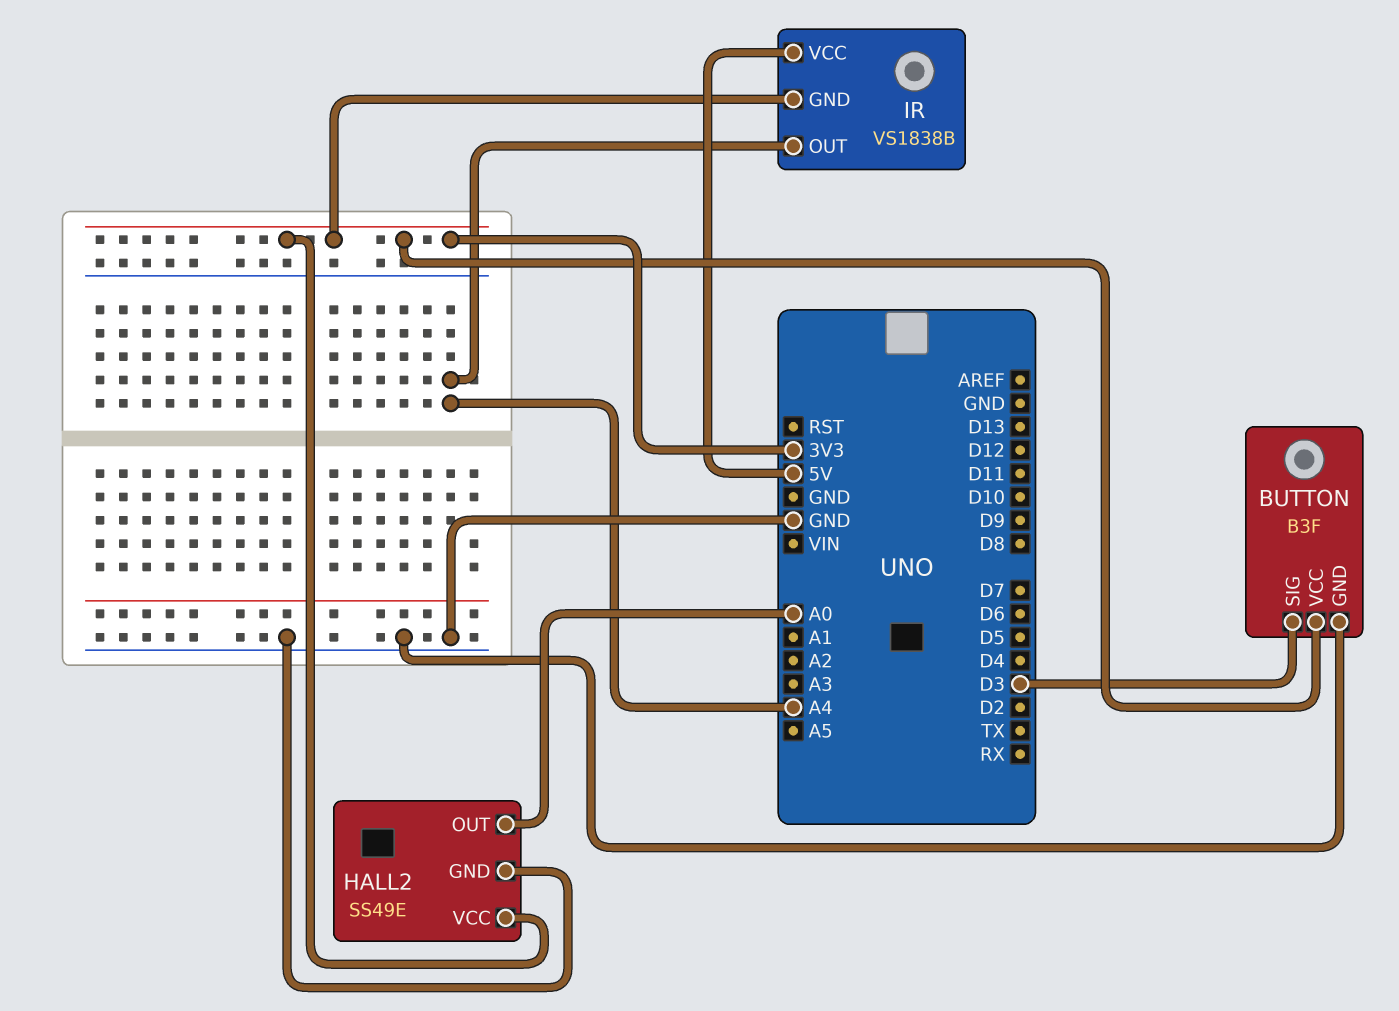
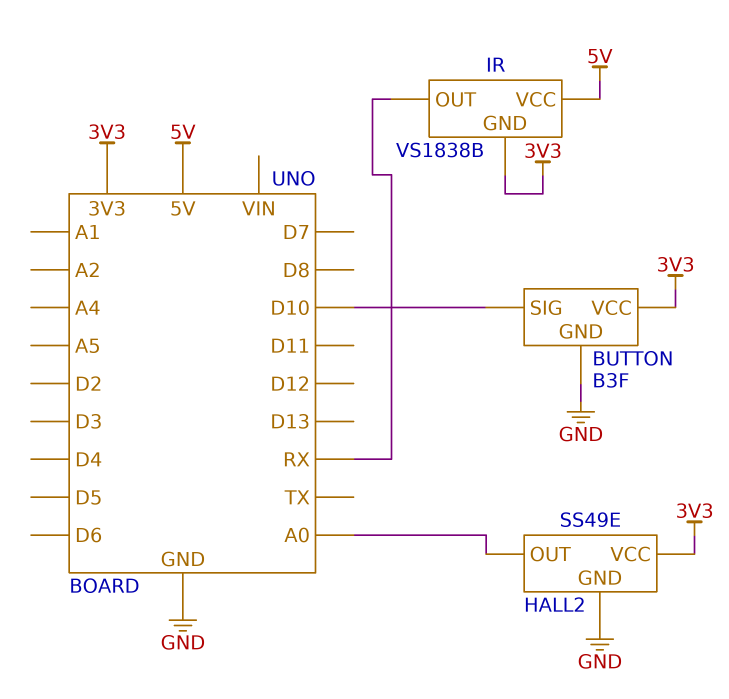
BUTTON pin SIG: D3 -> D10
IR pin OUT: A4 -> RX

